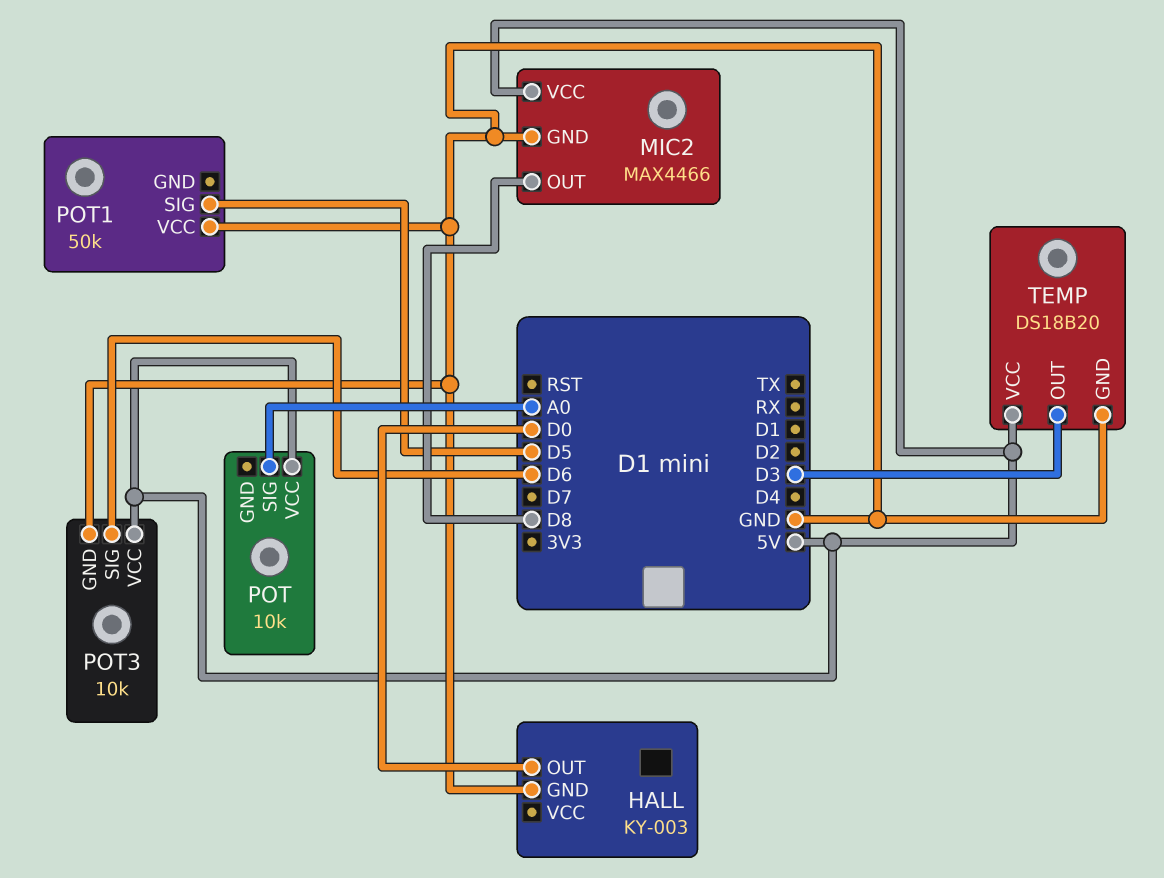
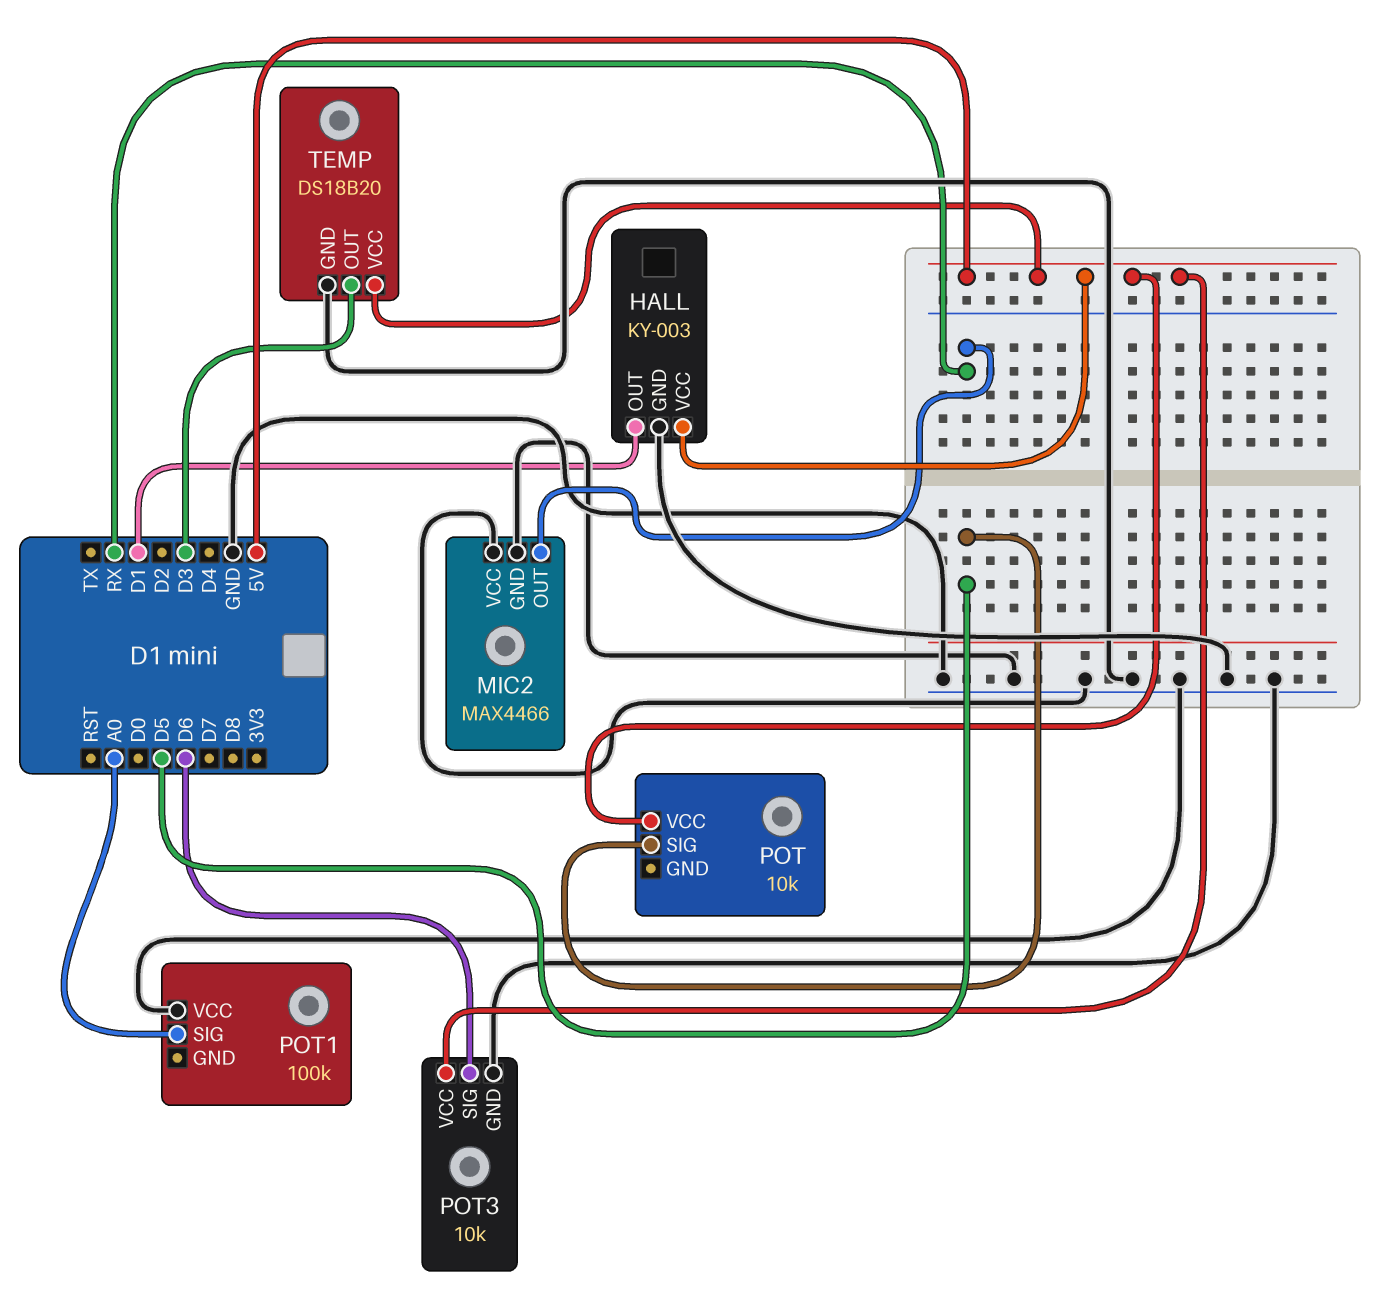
HALL pin OUT: D0 -> D1
HALL pin VCC: none -> 5V
MIC2 pin OUT: D8 -> RX
MIC2 pin VCC: 5V -> GND
POT pin SIG: A0 -> D5
POT1: 50k -> 100k
POT1 pin SIG: D5 -> A0

